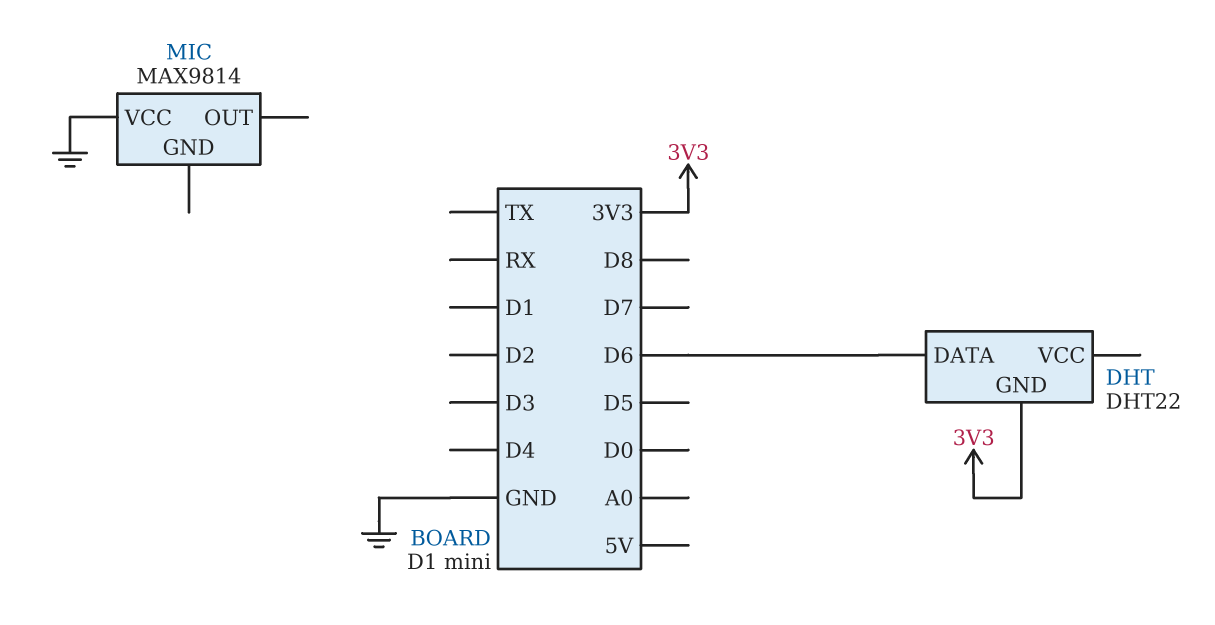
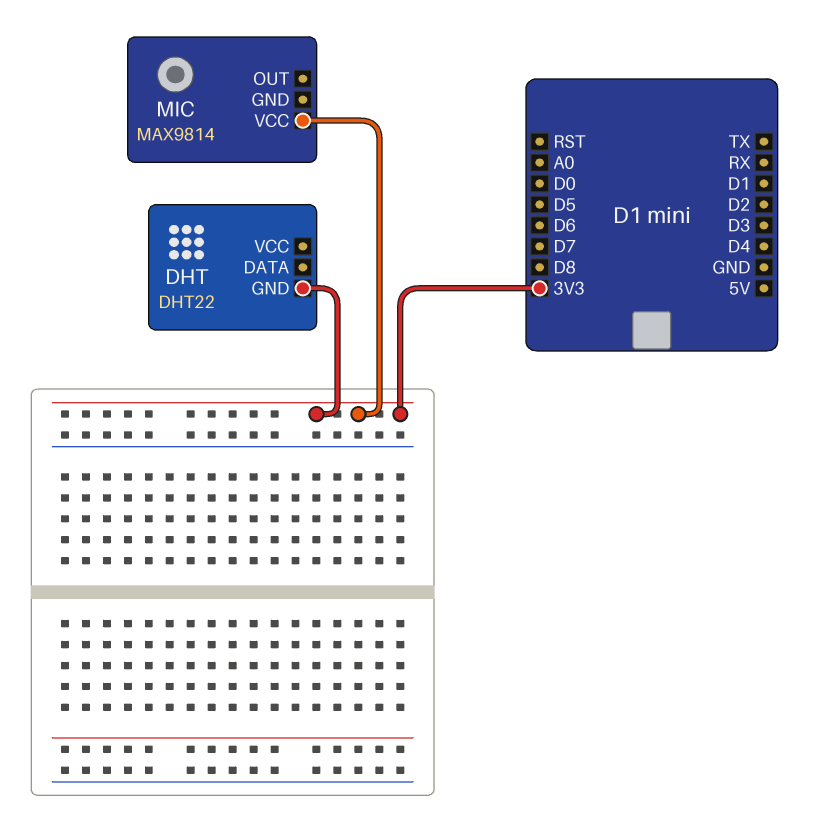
DHT pin DATA: D6 -> none
MIC pin VCC: GND -> 3V3

